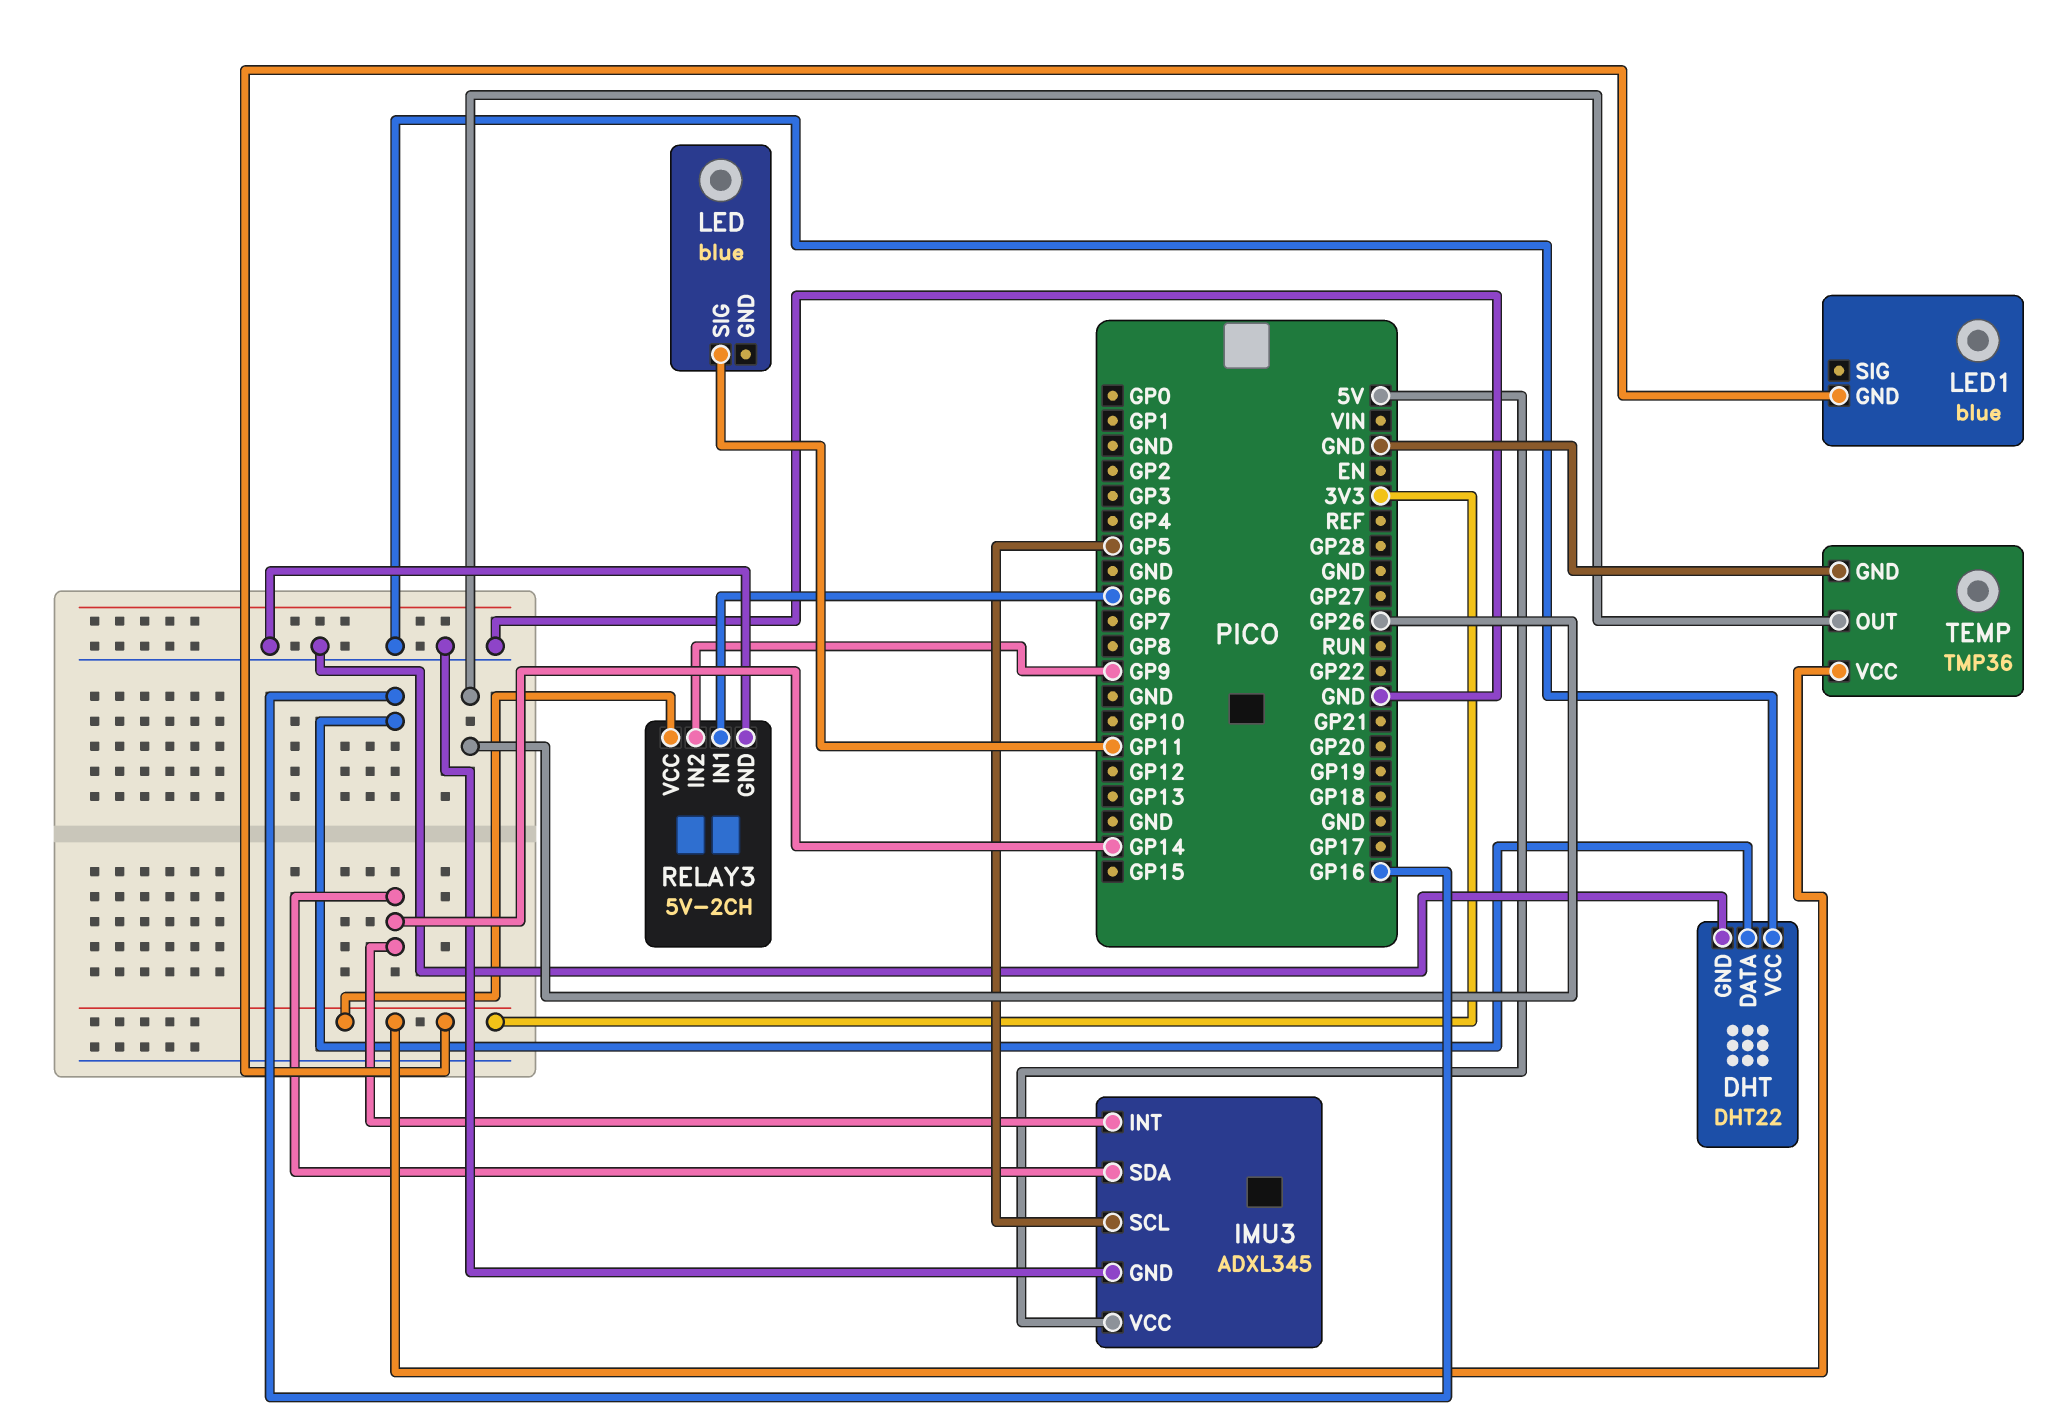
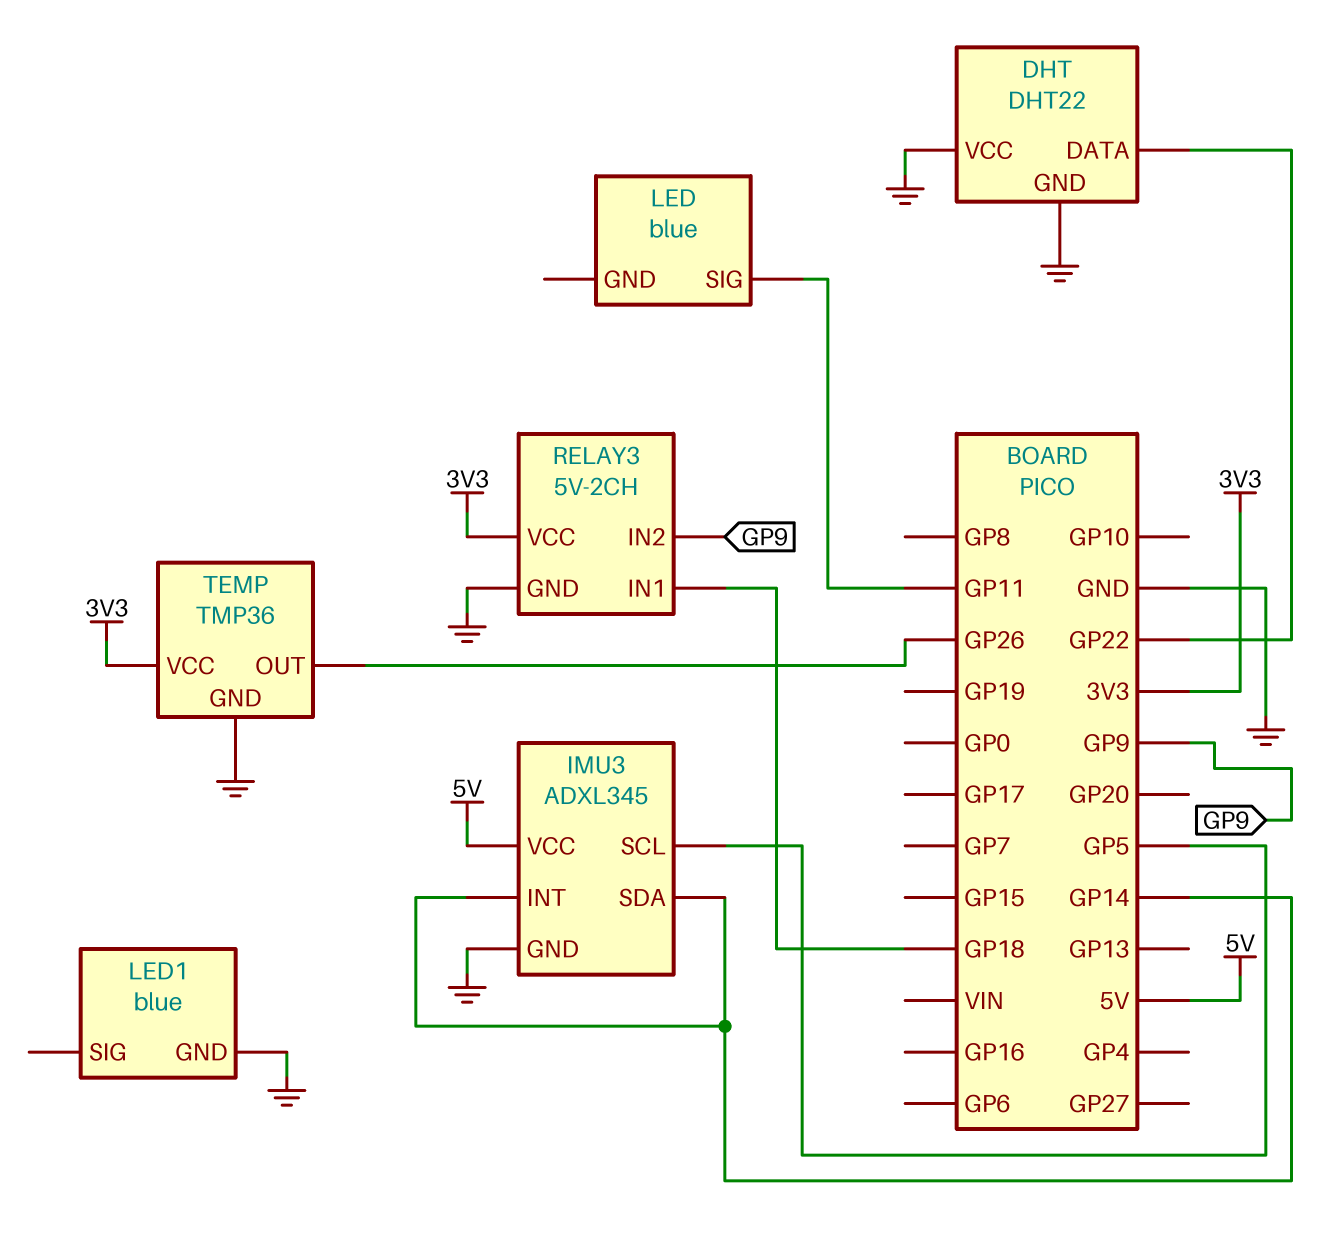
DHT pin DATA: GP16 -> GP22
LED1 pin GND: 3V3 -> GND
RELAY3 pin IN1: GP6 -> GP18

